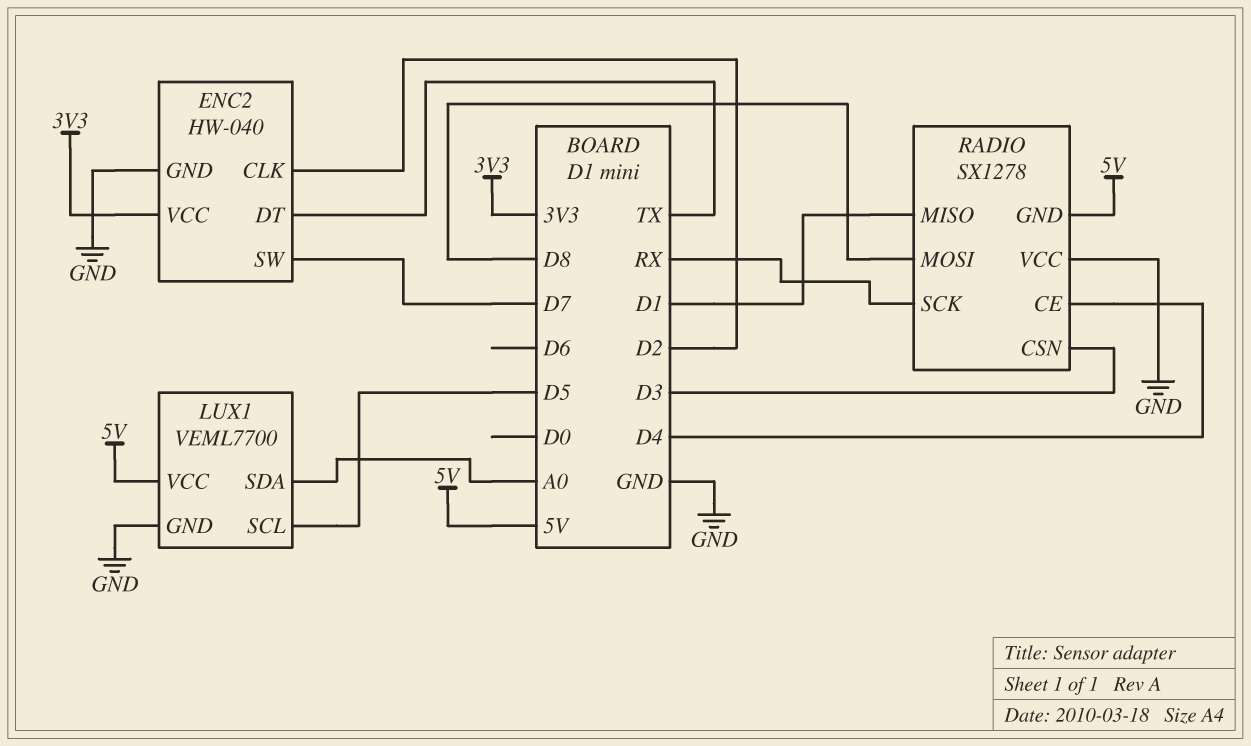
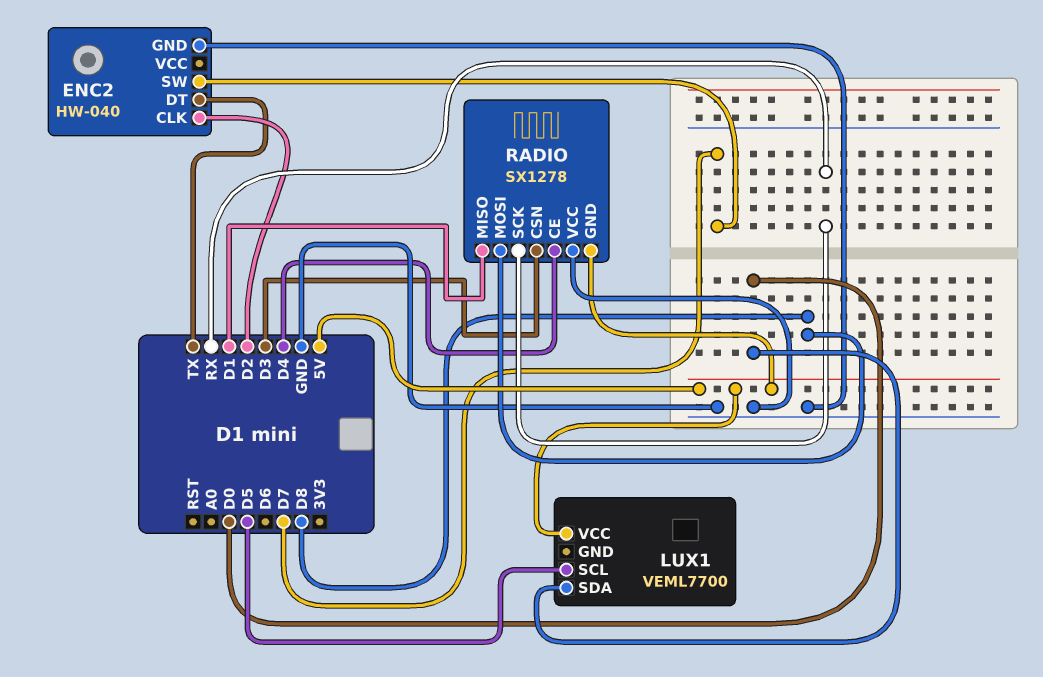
ENC2 pin VCC: 3V3 -> none
LUX1 pin GND: GND -> none
LUX1 pin SDA: A0 -> D0

